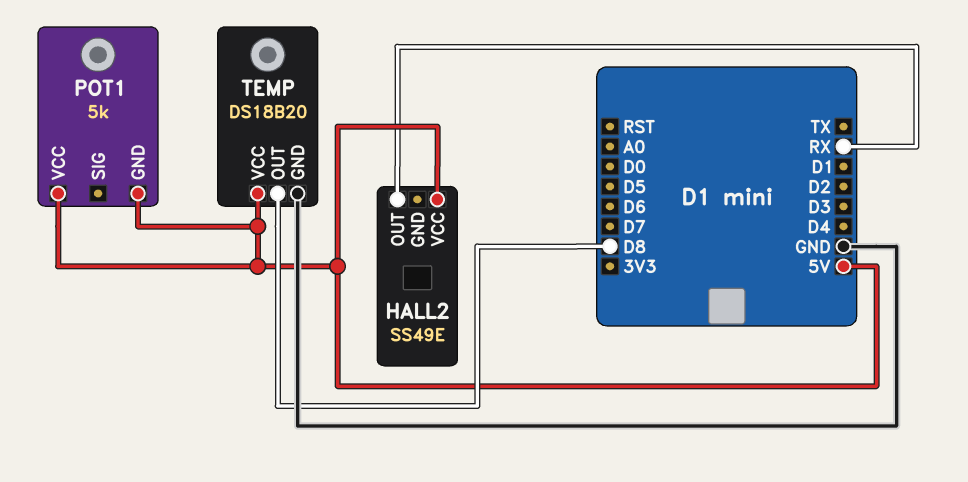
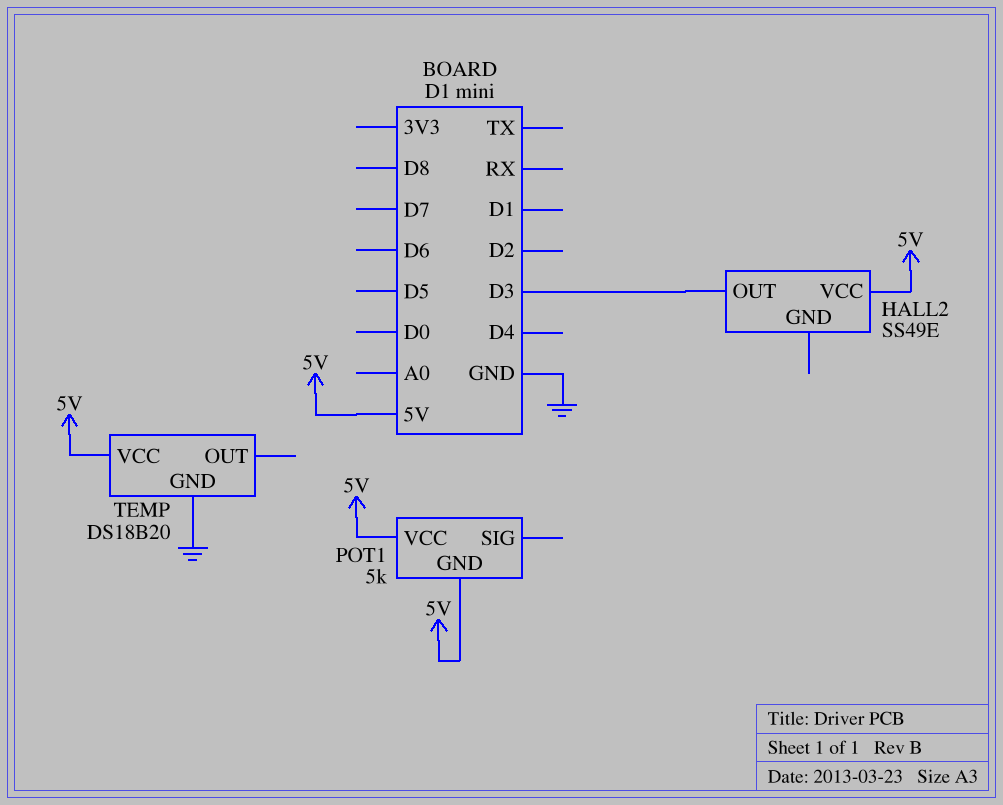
HALL2 pin OUT: RX -> D3
TEMP pin OUT: D8 -> none

